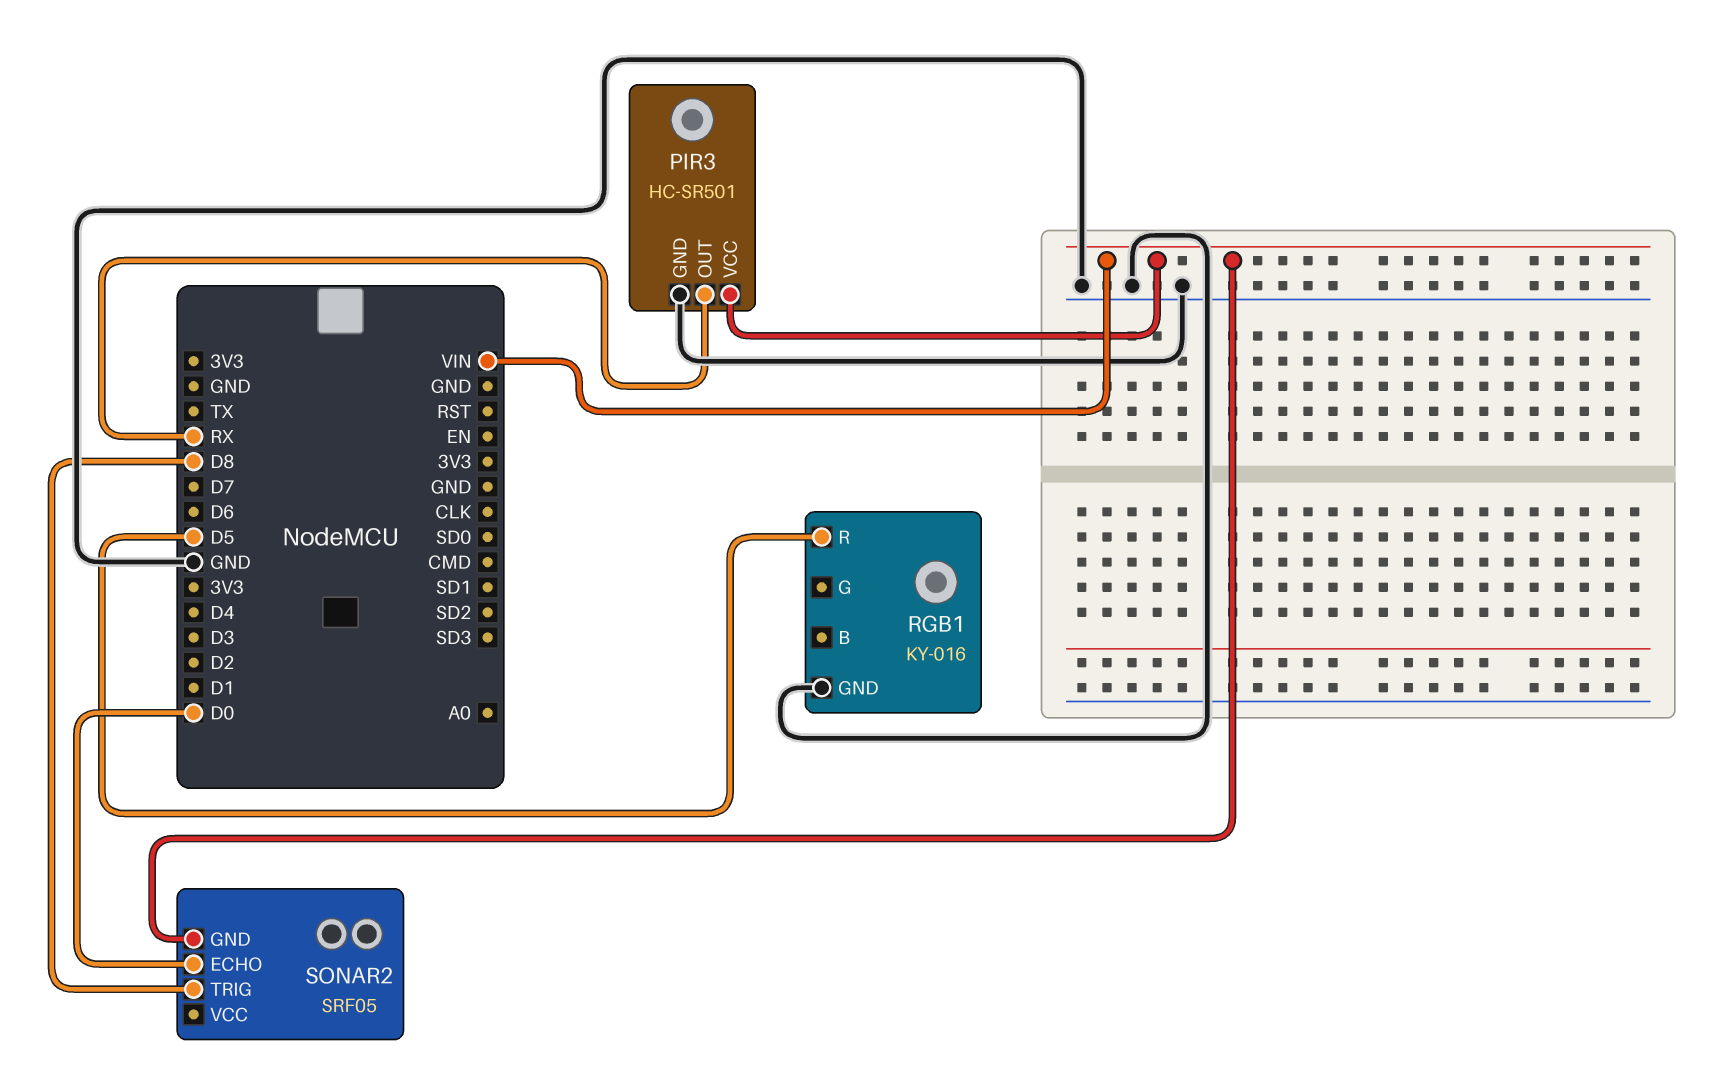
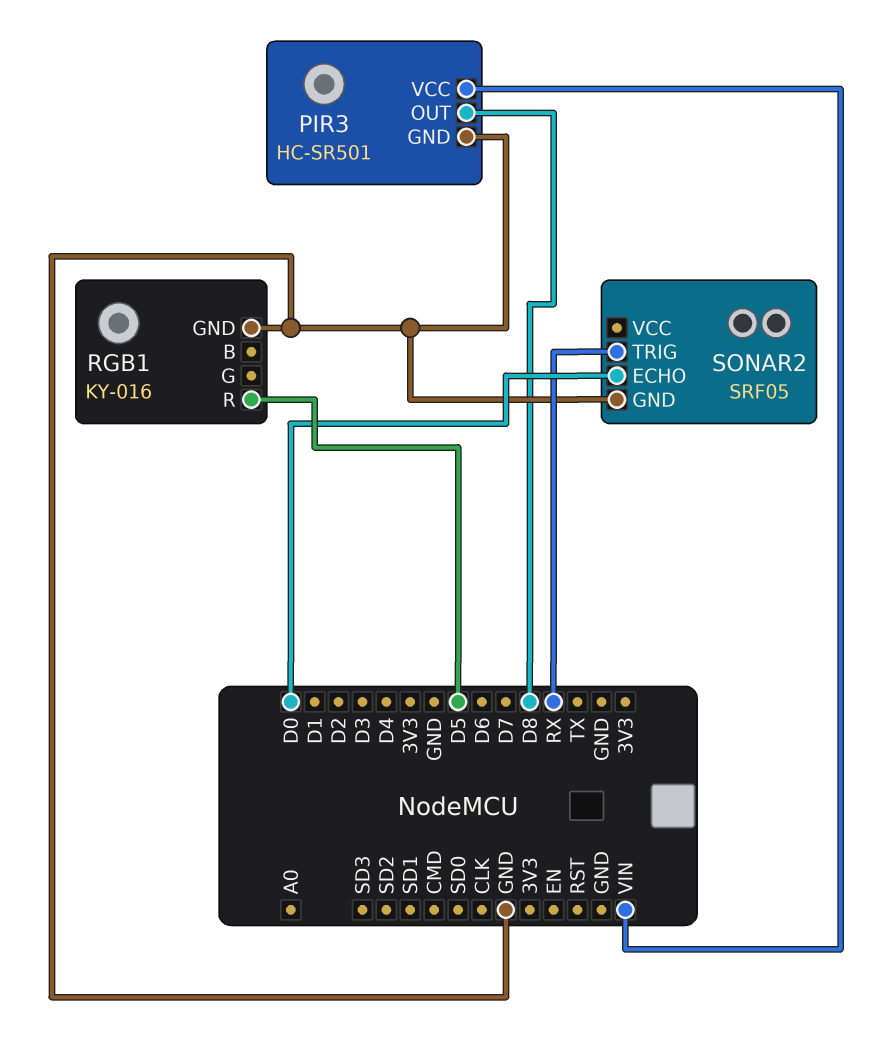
PIR3 pin OUT: RX -> D8
SONAR2 pin GND: VIN -> GND
SONAR2 pin TRIG: D8 -> RX

